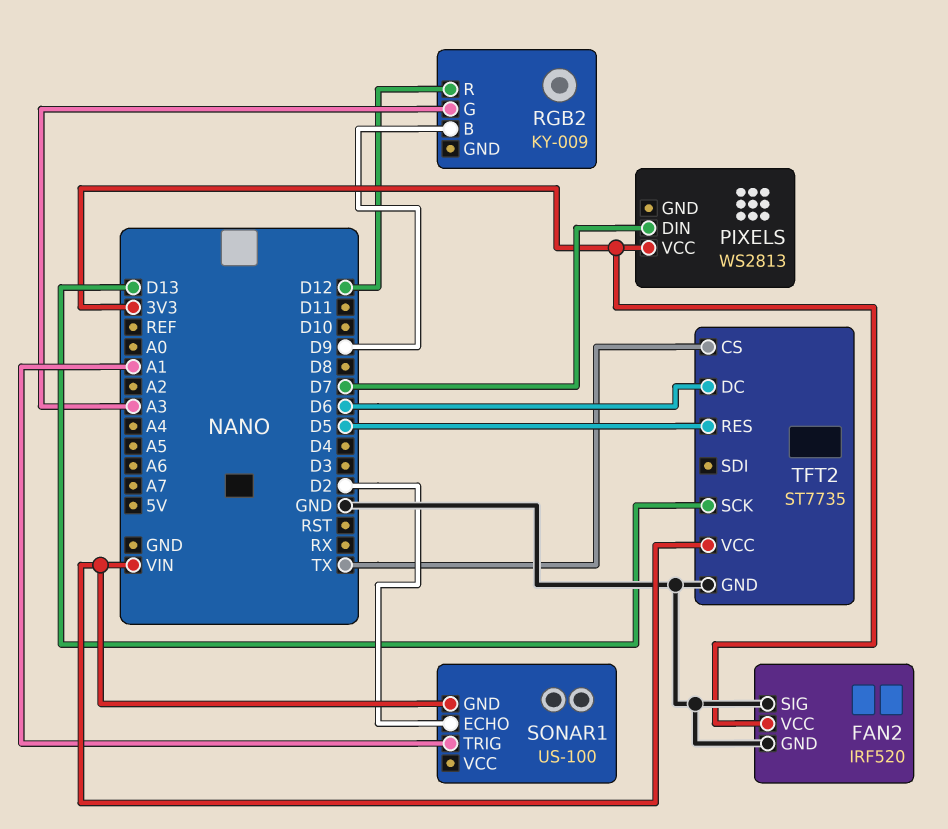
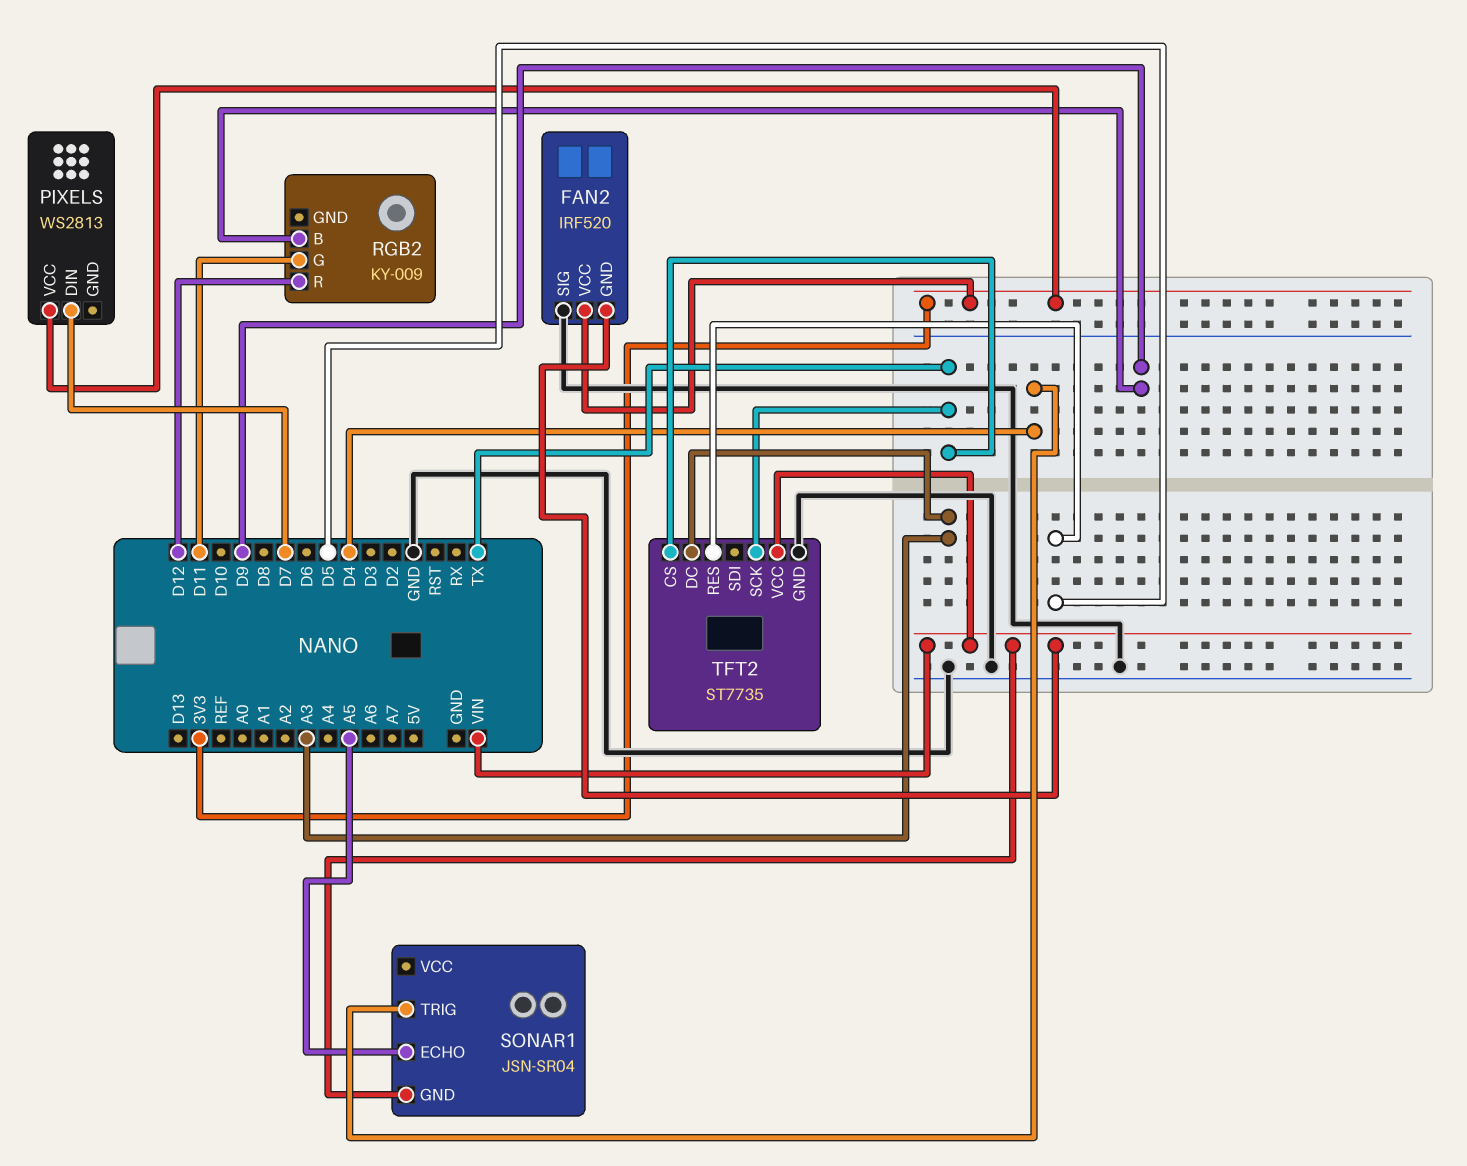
FAN2 pin GND: GND -> VIN
RGB2 pin G: A3 -> D11
SONAR1: US-100 -> JSN-SR04
SONAR1 pin ECHO: D2 -> A5
SONAR1 pin TRIG: A1 -> D4
TFT2 pin DC: D6 -> A3
TFT2 pin SCK: D13 -> TX

